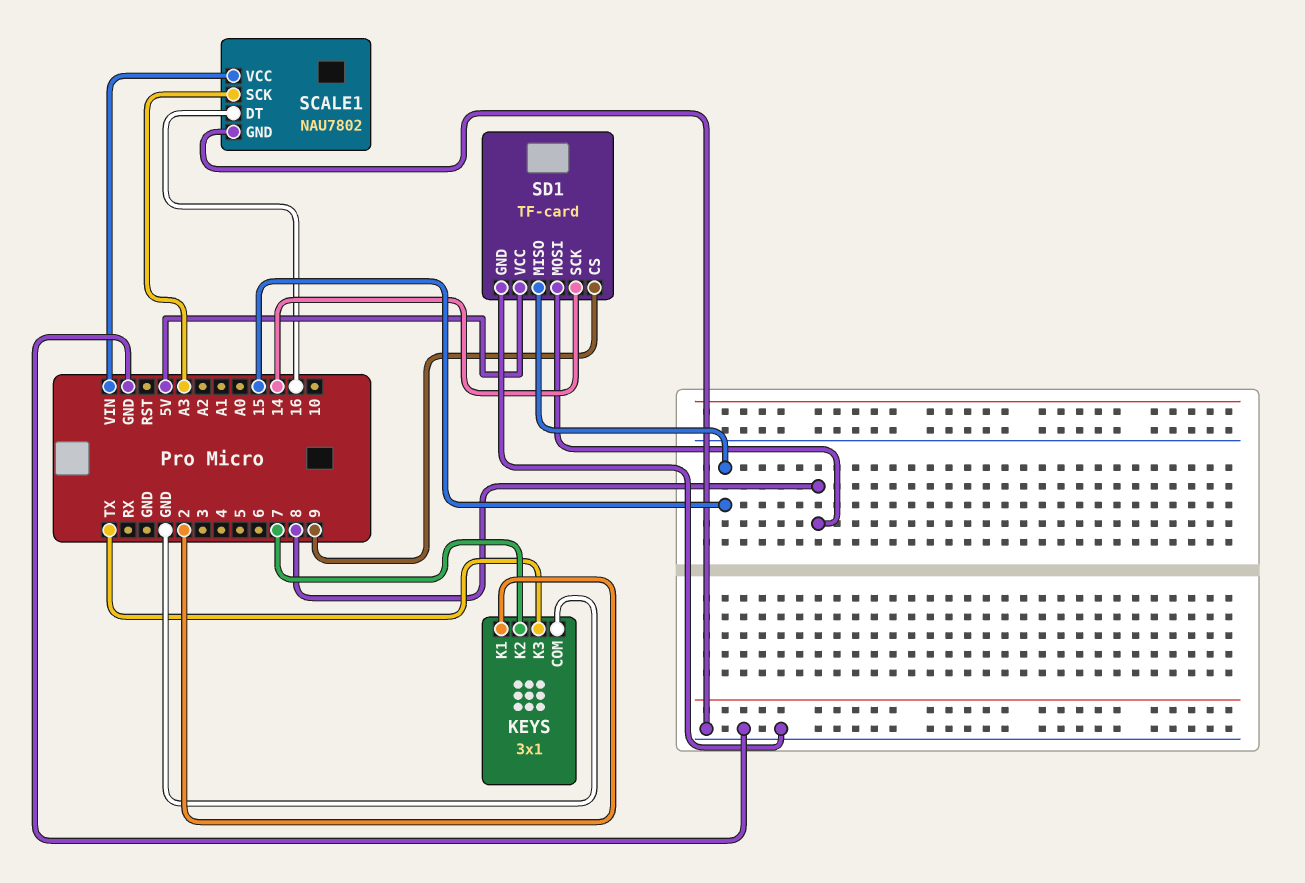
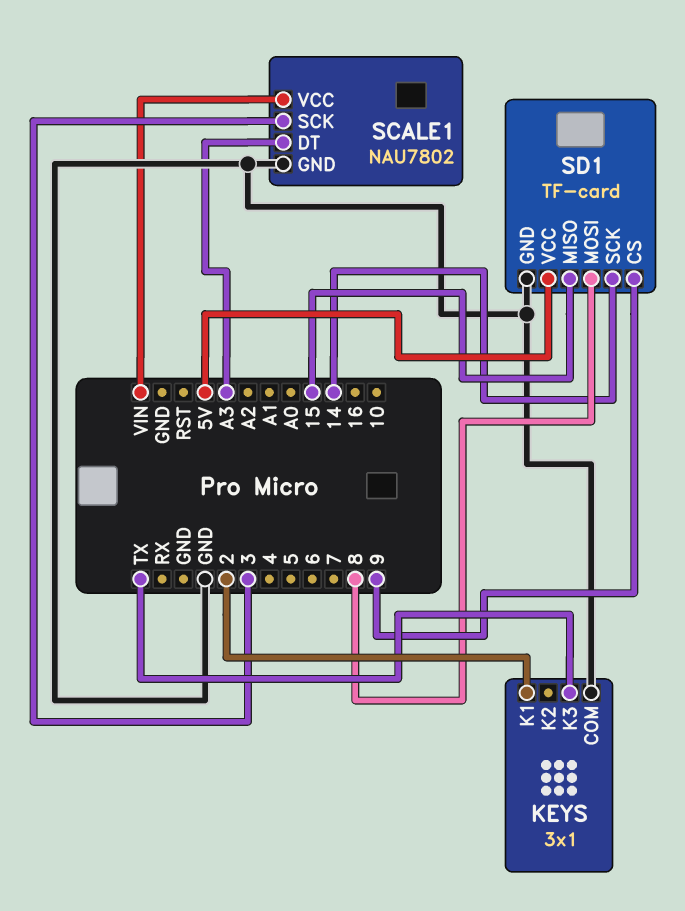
KEYS pin K2: 7 -> none
SCALE1 pin DT: 16 -> A3
SCALE1 pin SCK: A3 -> 3

